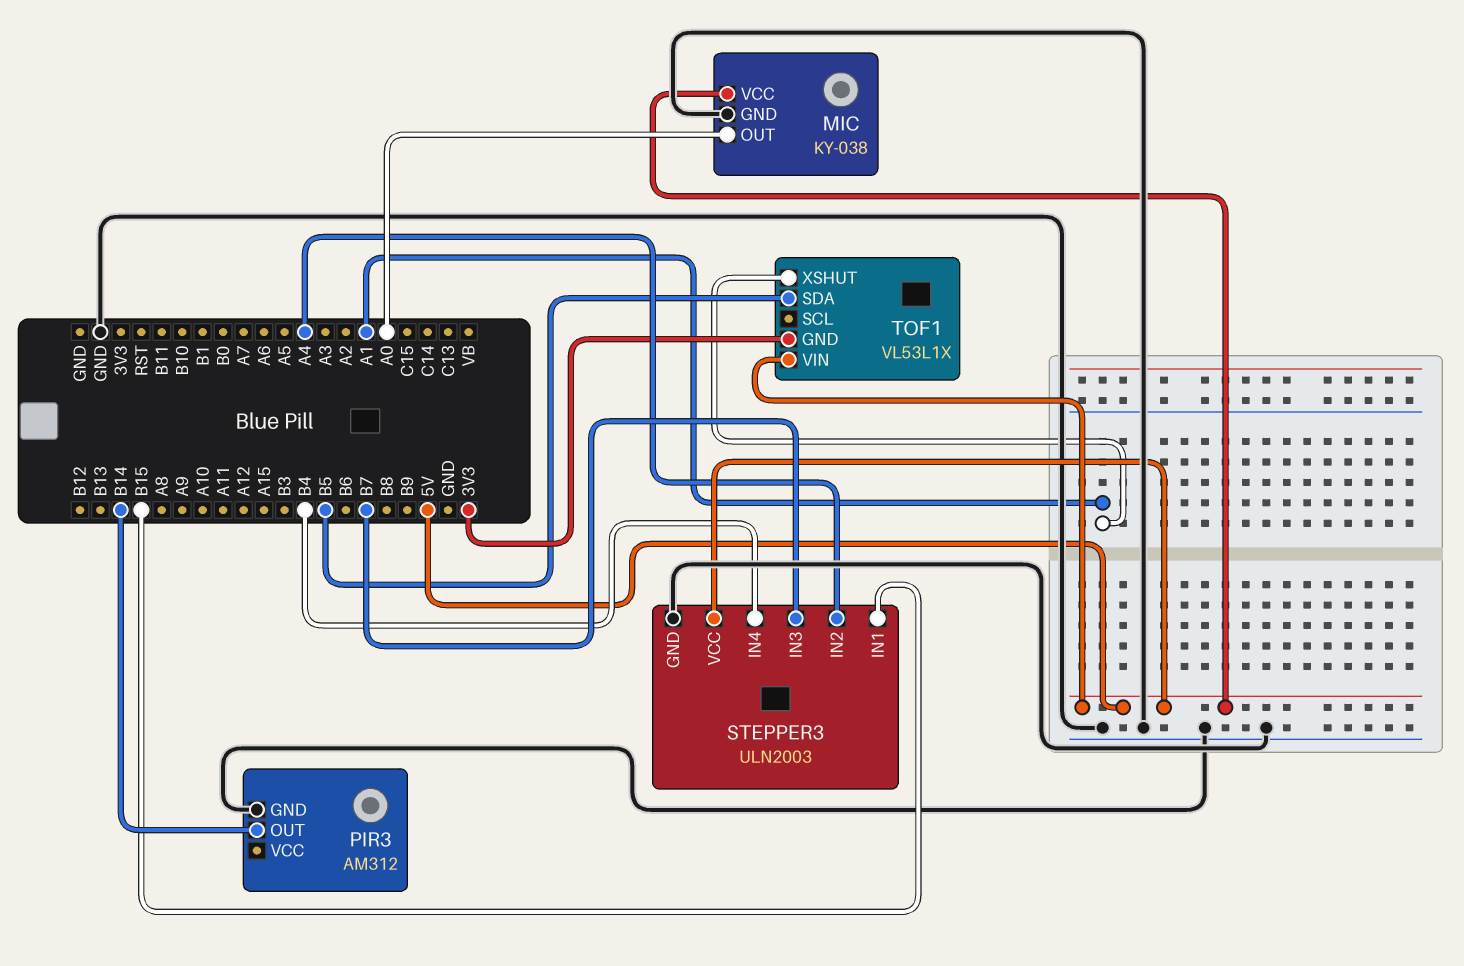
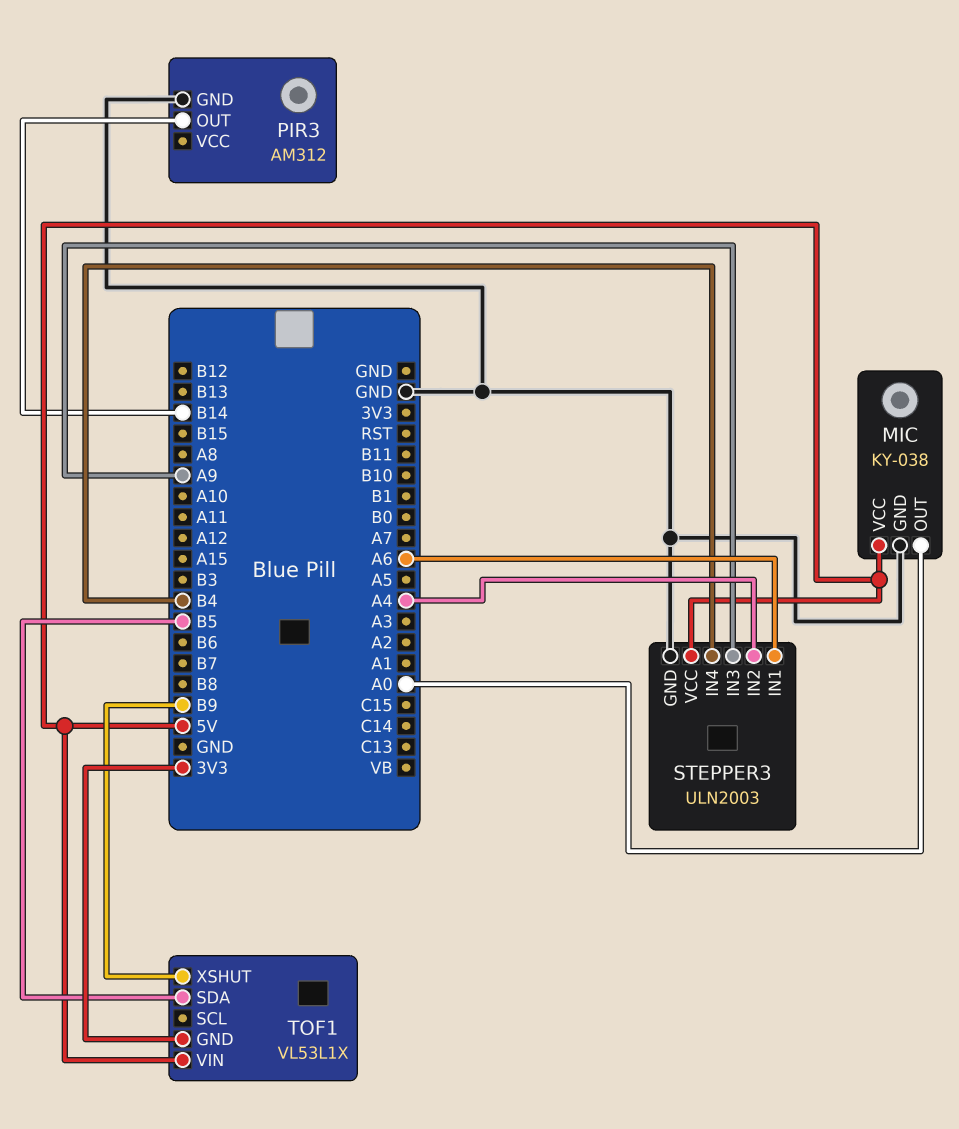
STEPPER3 pin IN1: B15 -> A6
STEPPER3 pin IN3: B7 -> A9
TOF1 pin XSHUT: A1 -> B9

